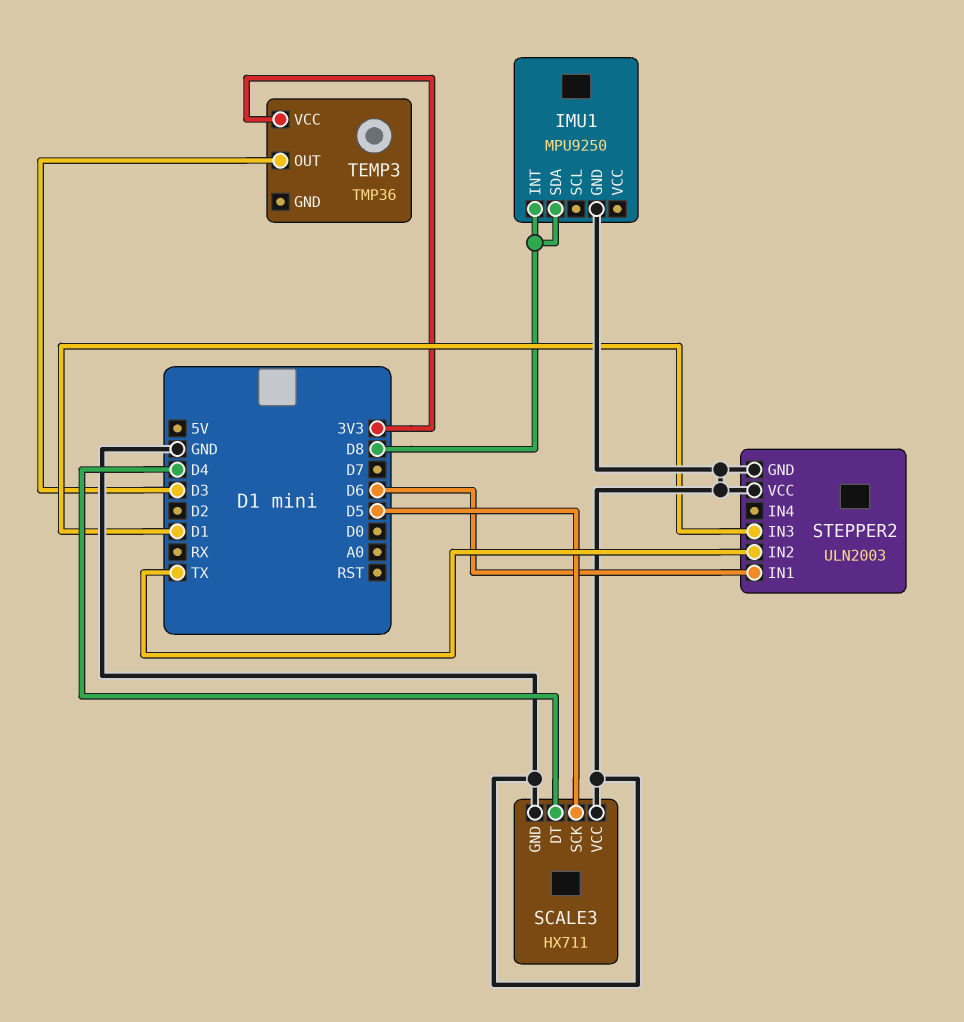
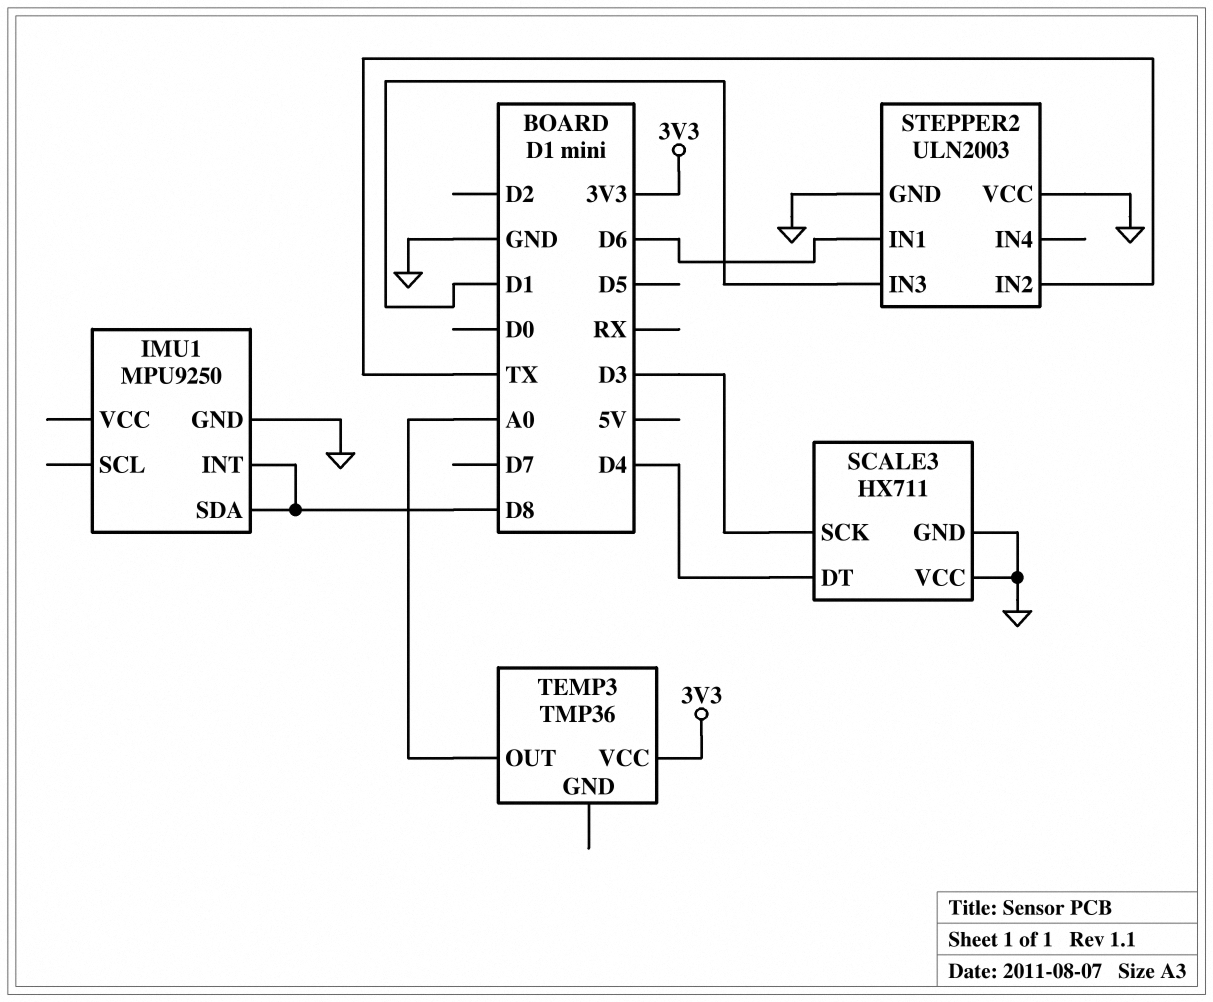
SCALE3 pin SCK: D5 -> D3
TEMP3 pin OUT: D3 -> A0

